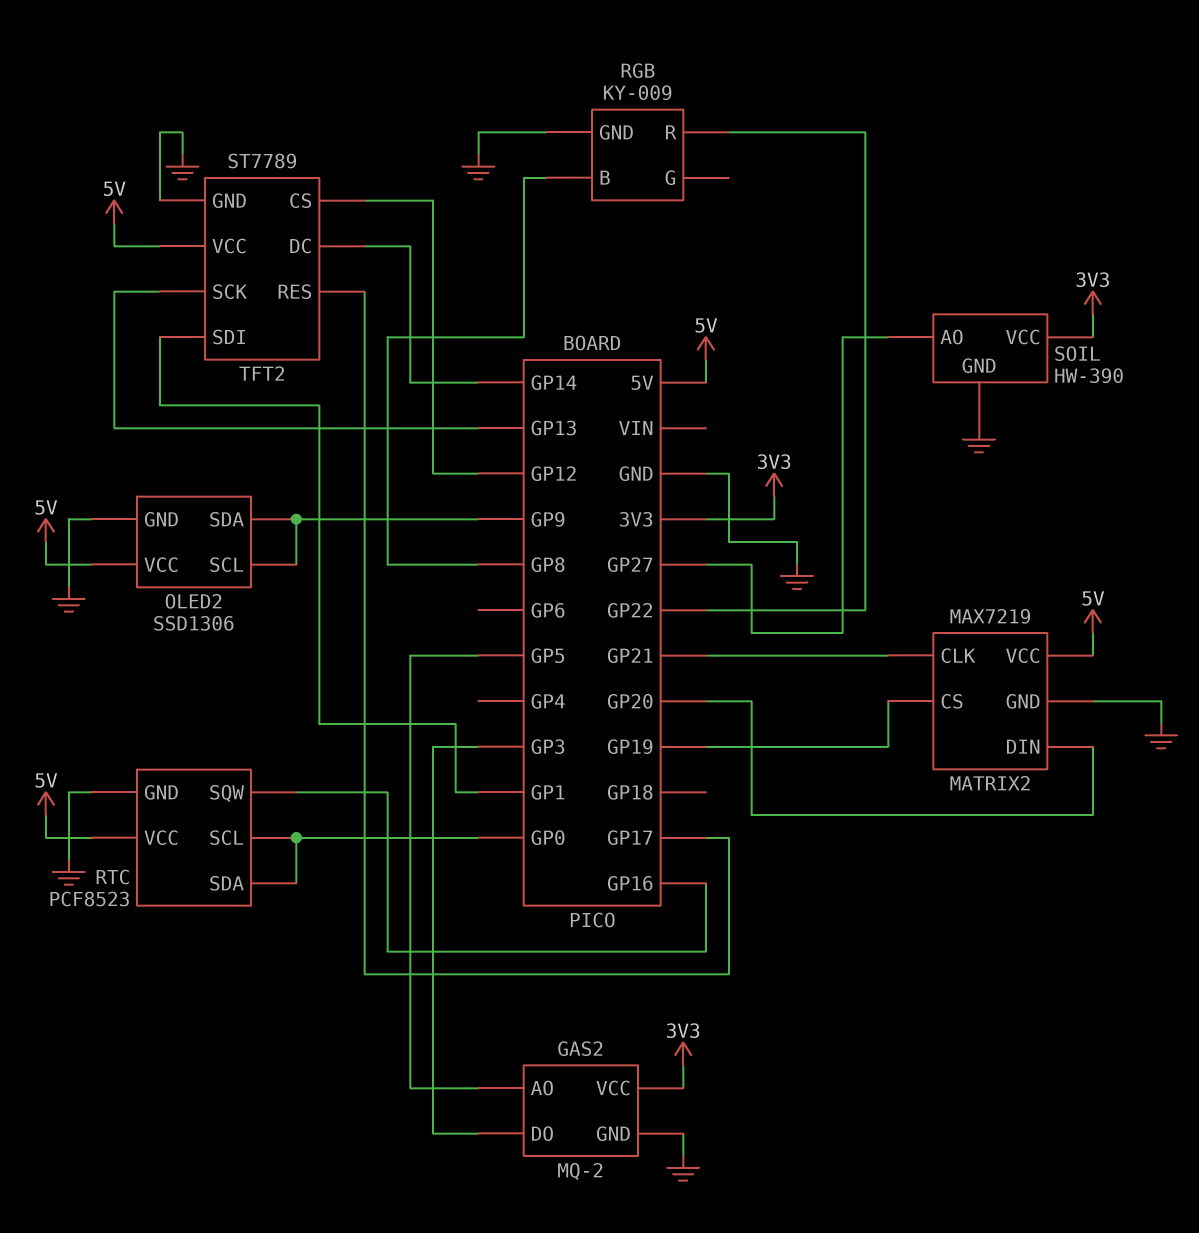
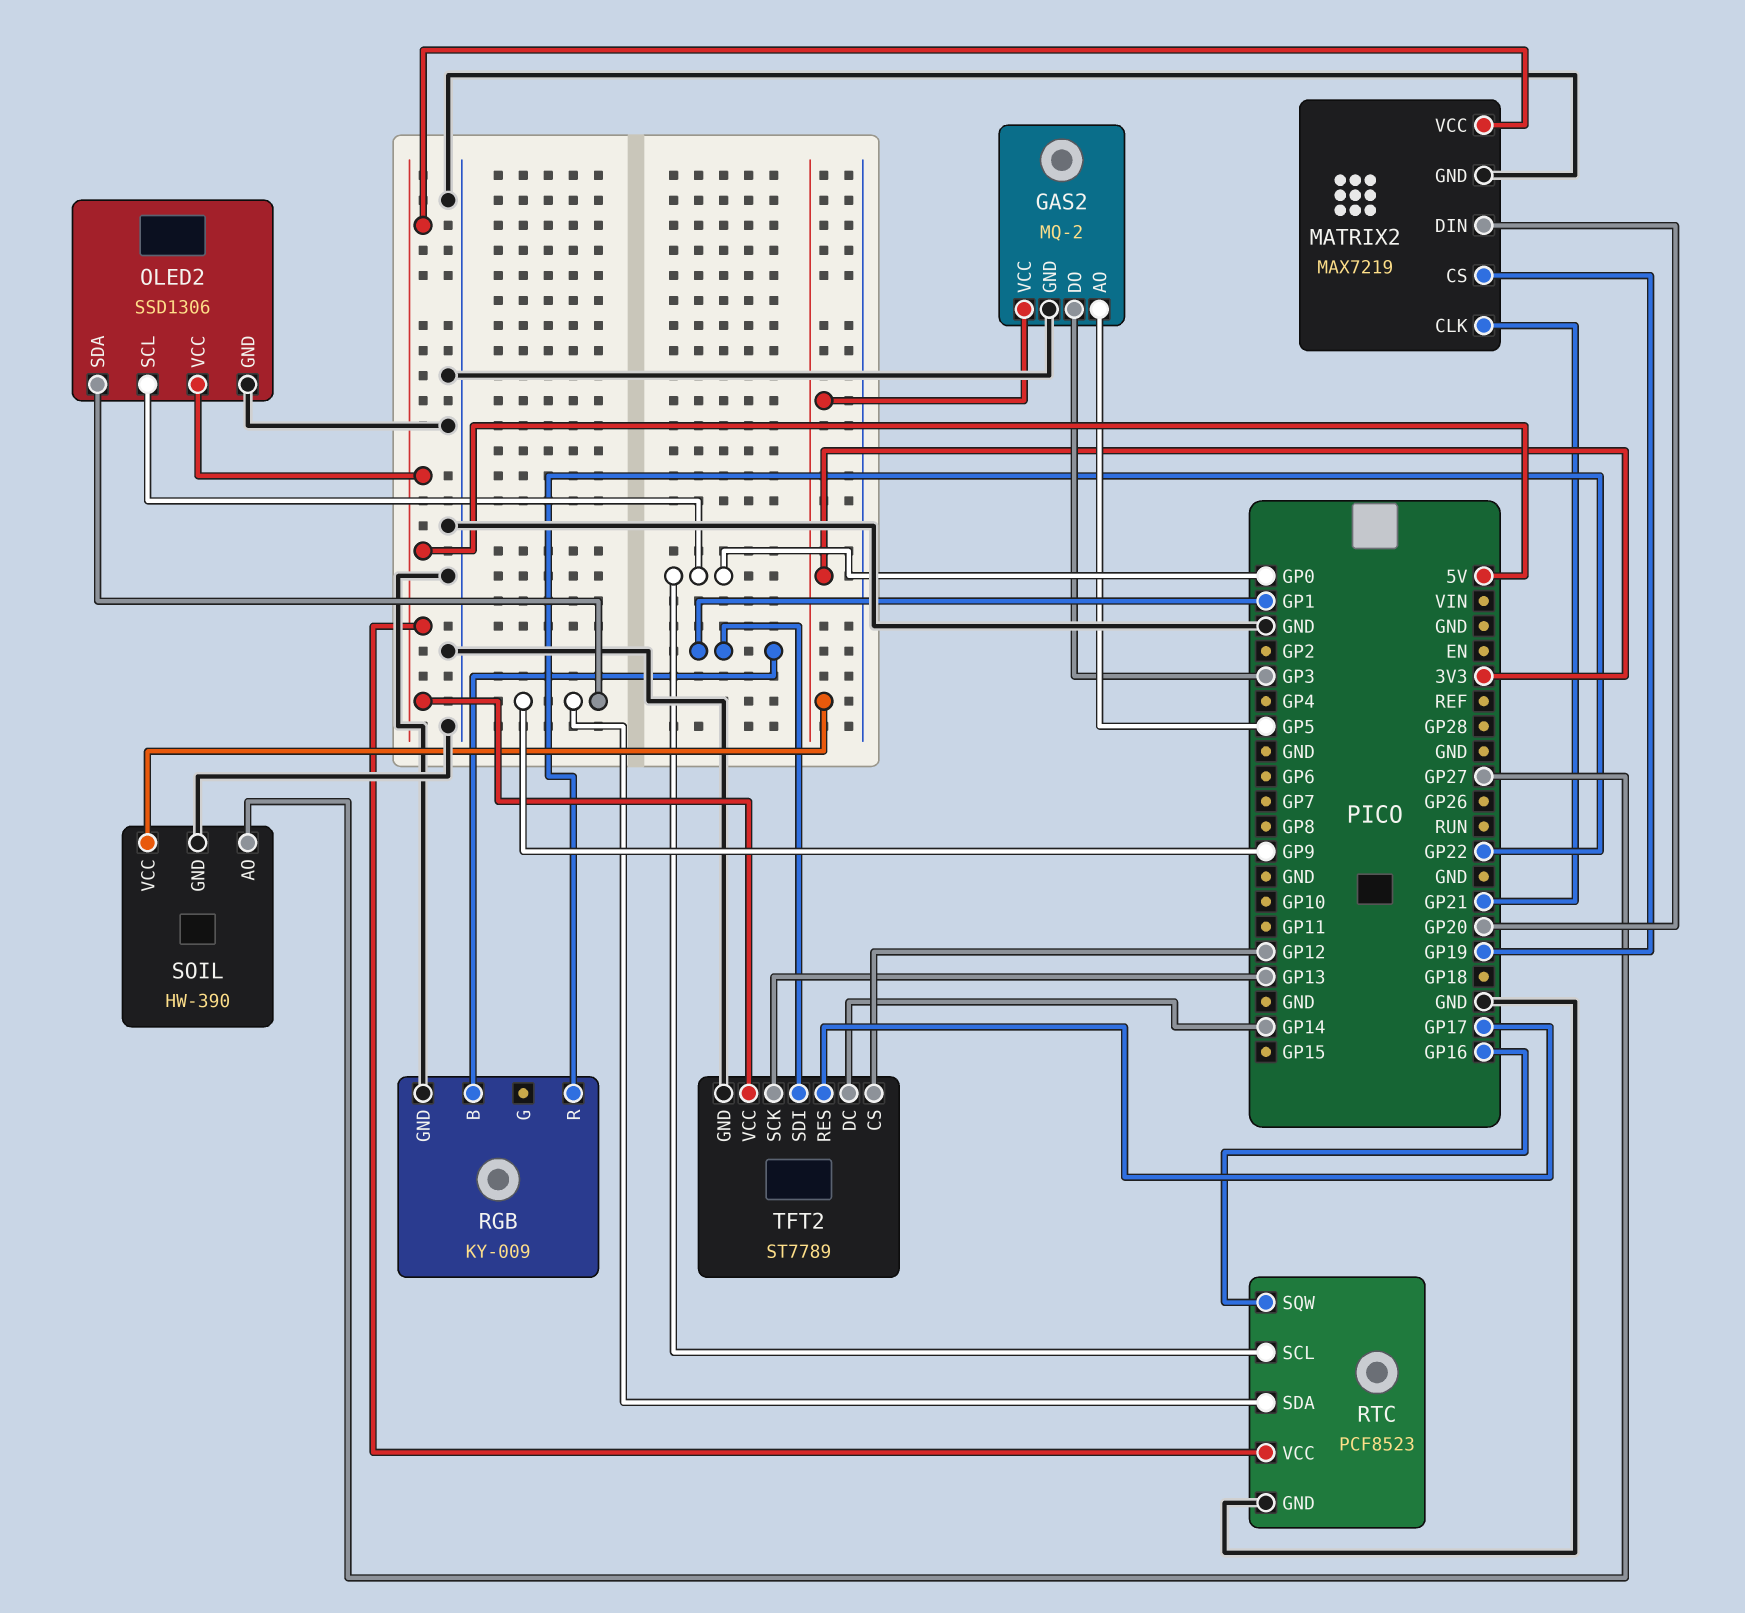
OLED2 pin SCL: GP9 -> GP0
RGB pin B: GP8 -> GP1
RTC pin SDA: GP0 -> GP9

